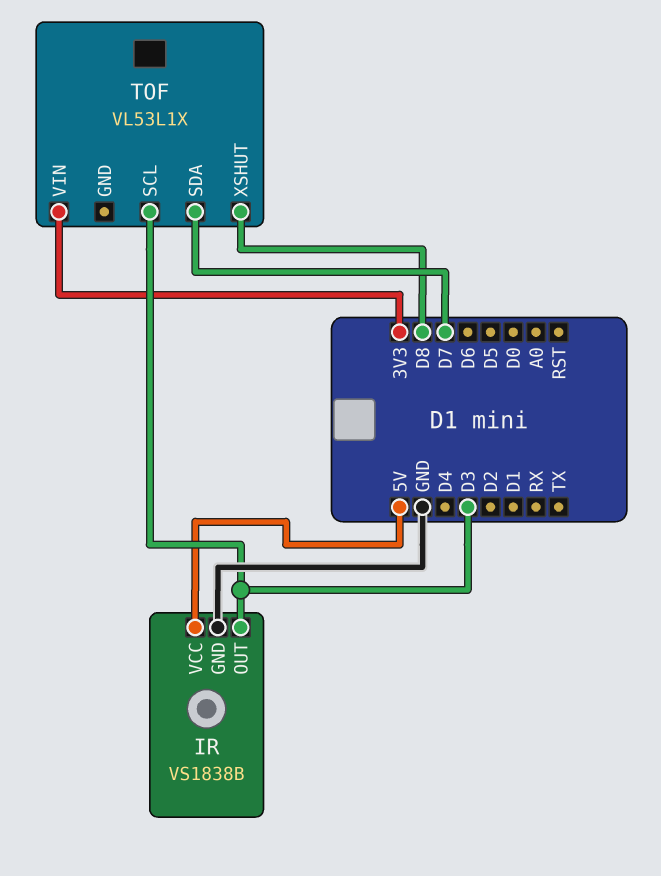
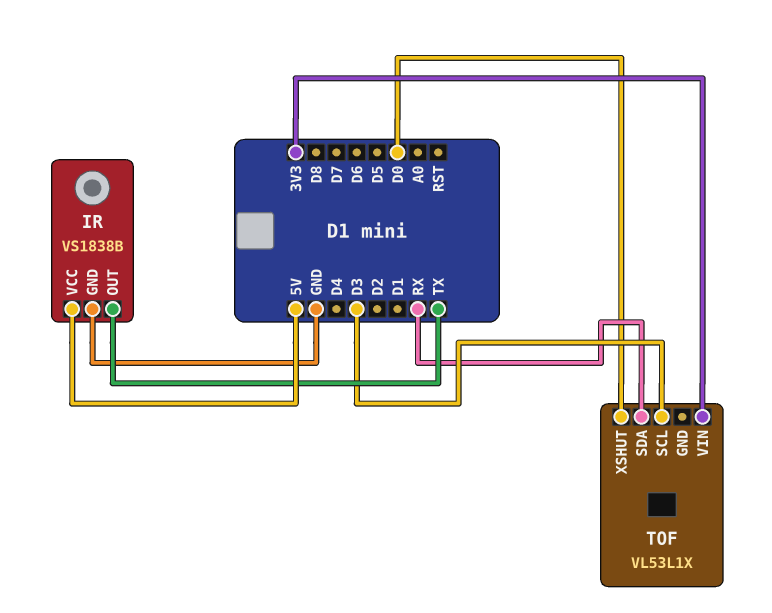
IR pin OUT: D3 -> TX
TOF pin SDA: D7 -> RX
TOF pin XSHUT: D8 -> D0

